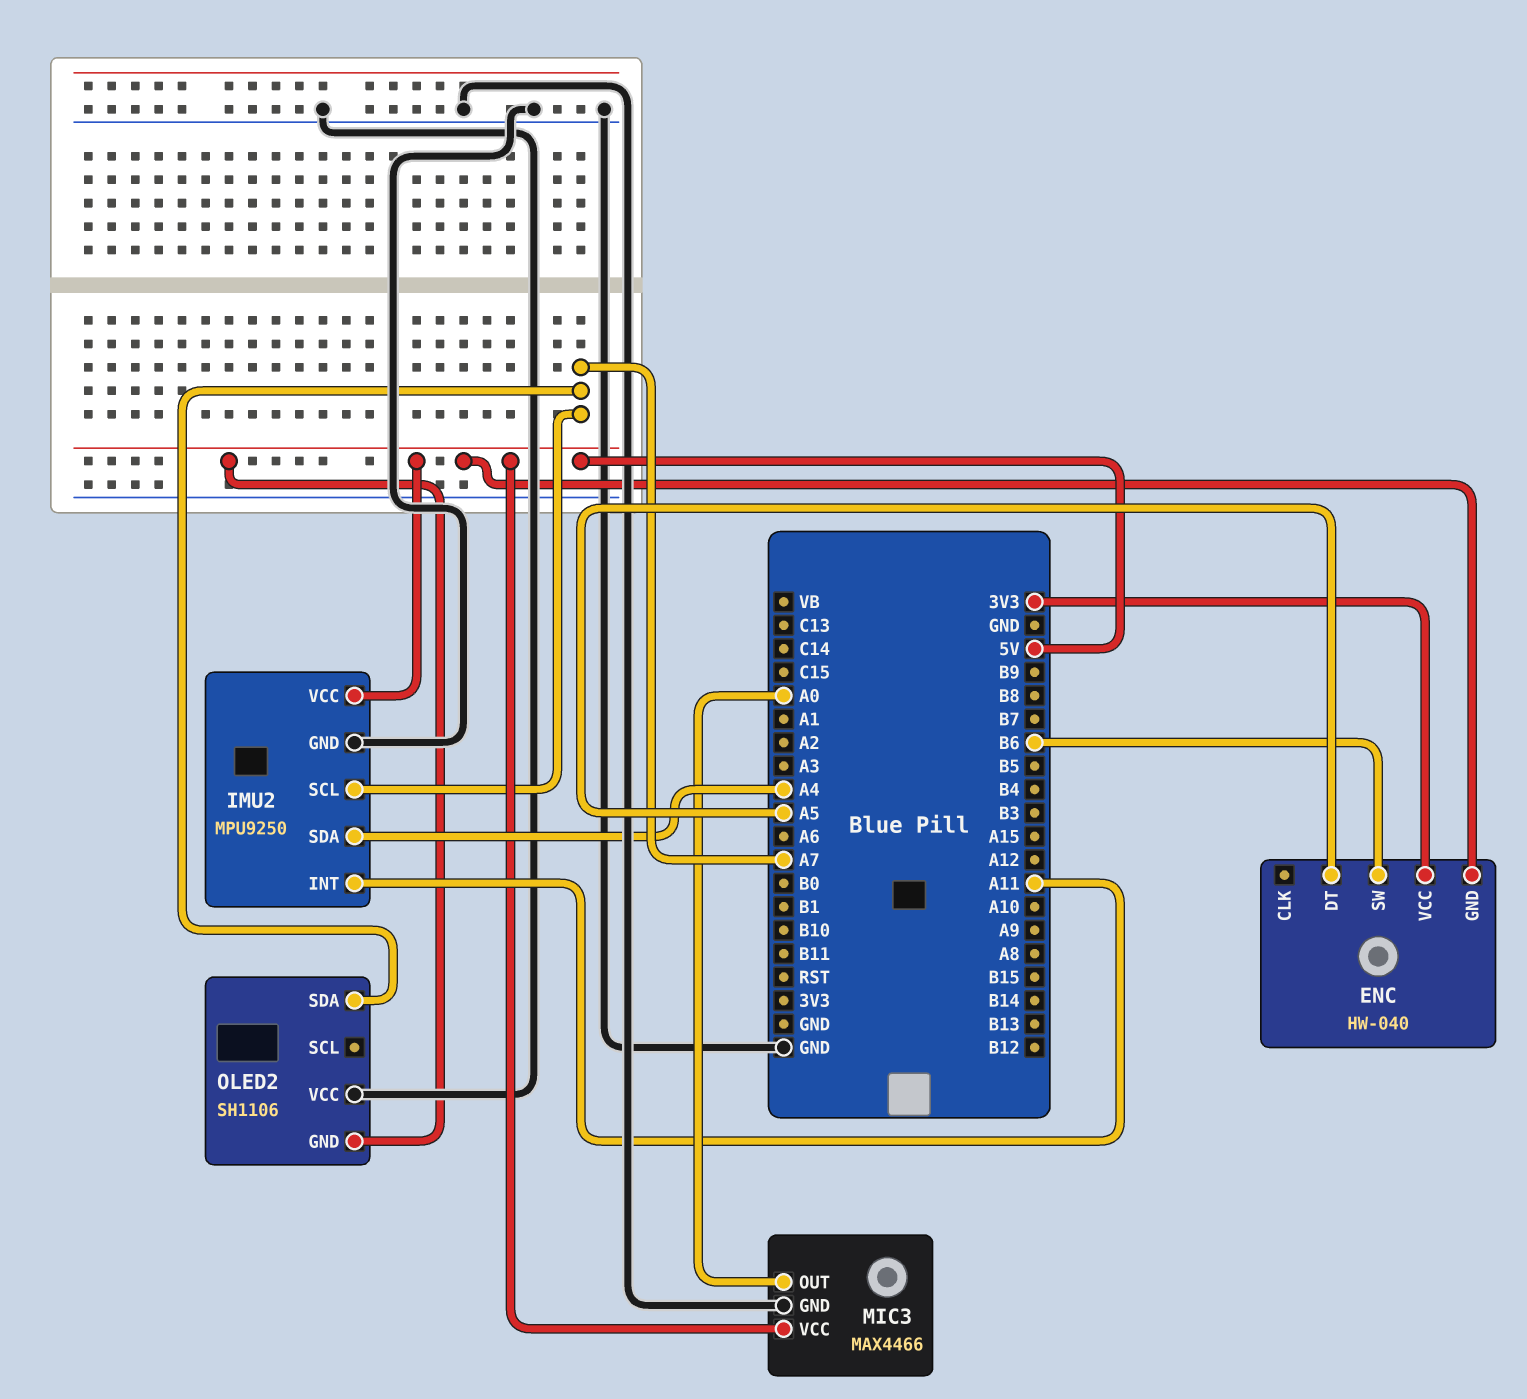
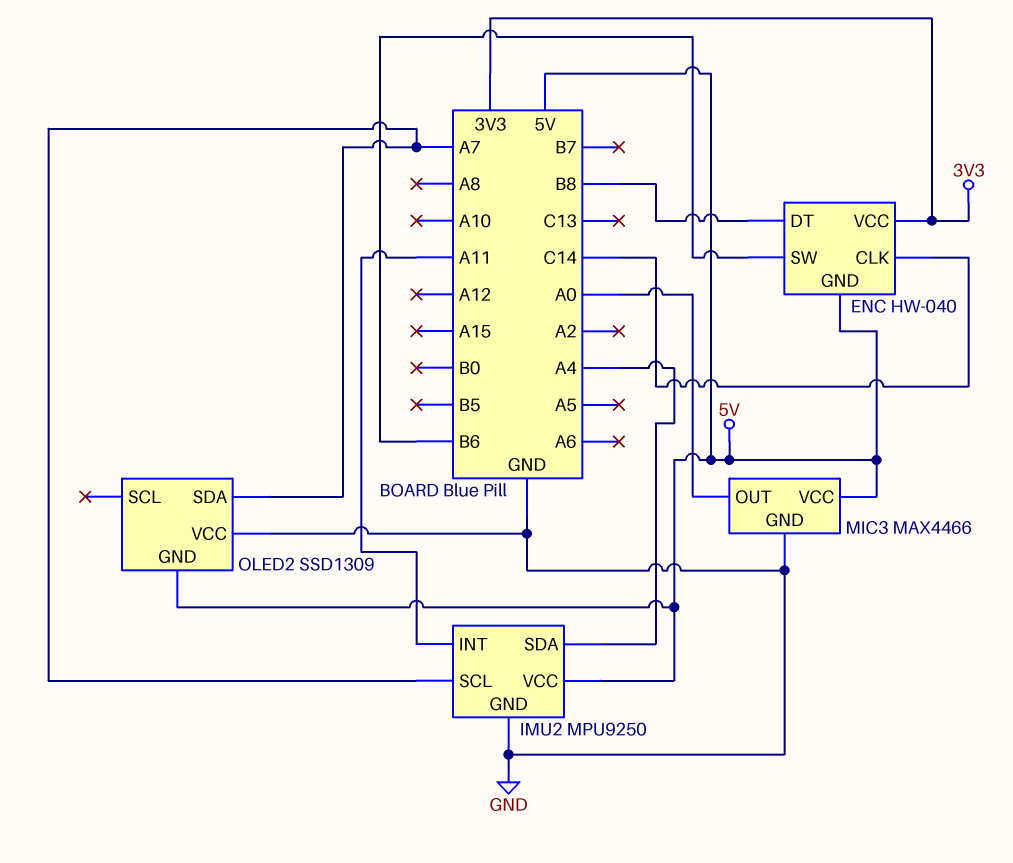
ENC pin CLK: none -> C14
ENC pin DT: A5 -> B8
OLED2: SH1106 -> SSD1309

